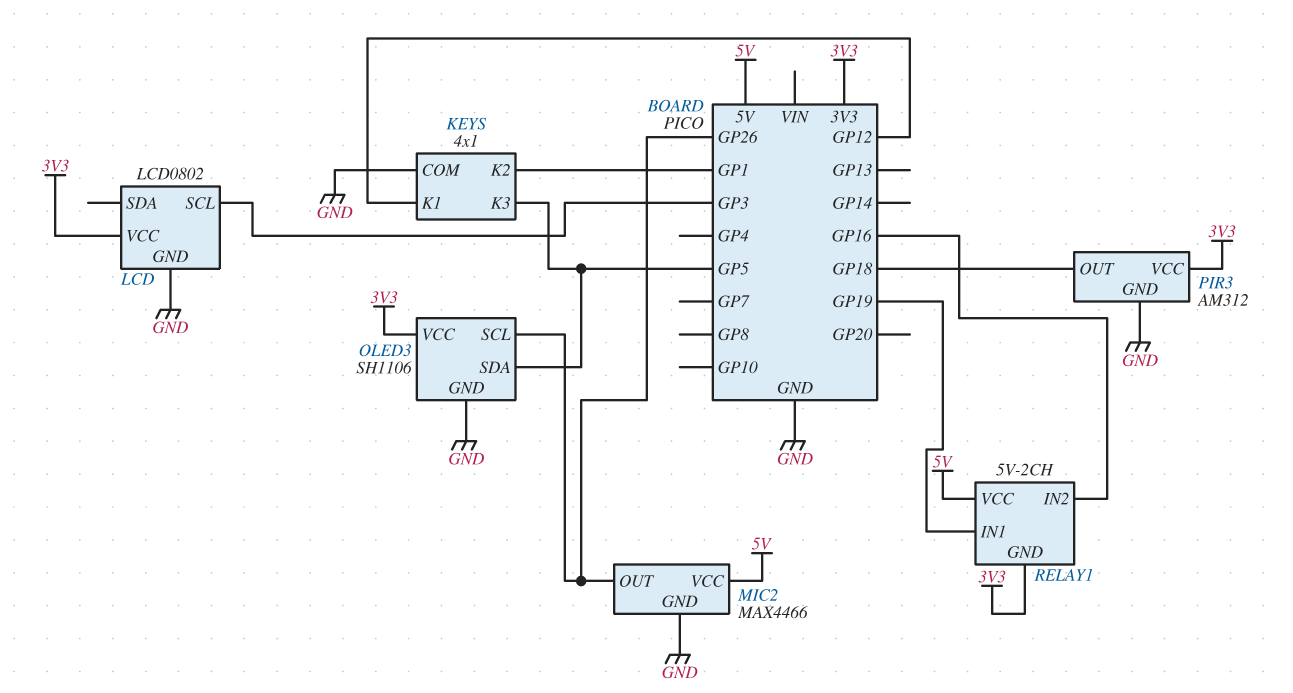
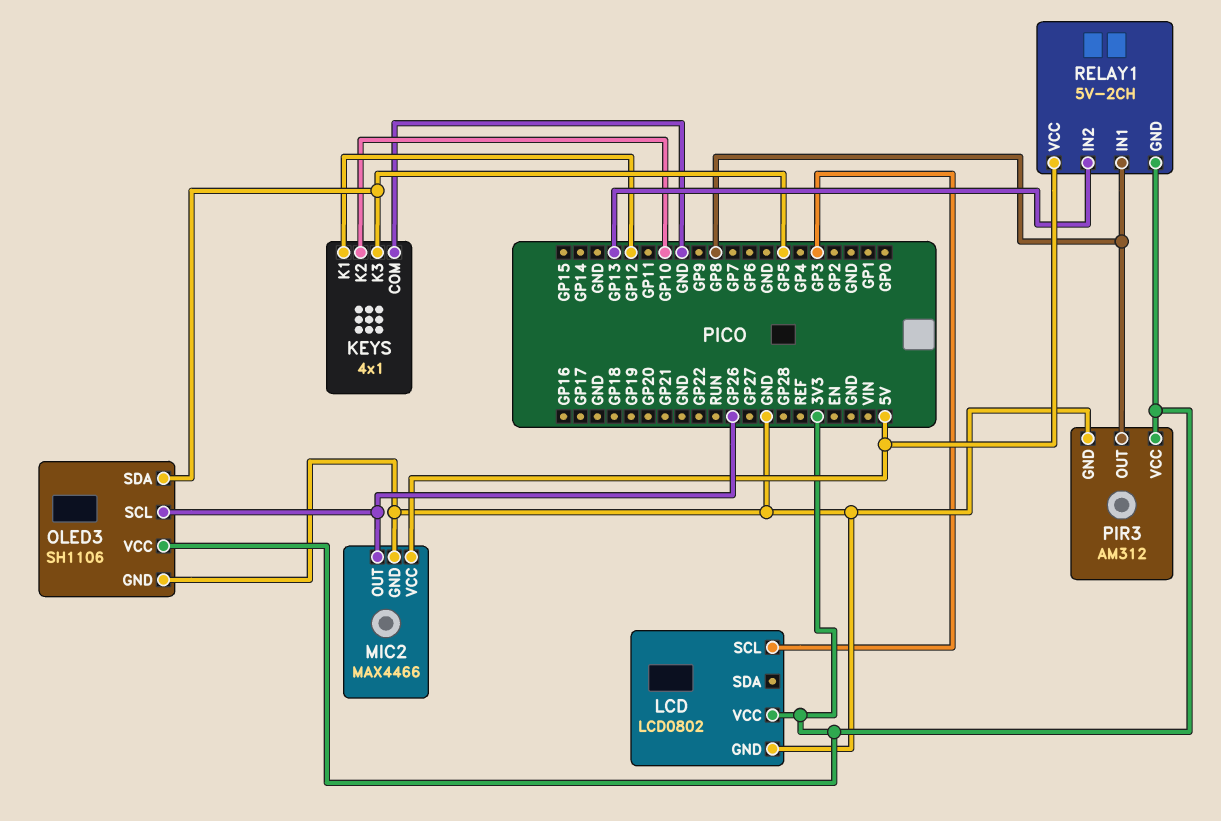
KEYS pin K2: GP1 -> GP10
PIR3 pin OUT: GP18 -> GP8
RELAY1 pin IN1: GP19 -> GP8
RELAY1 pin IN2: GP16 -> GP13

